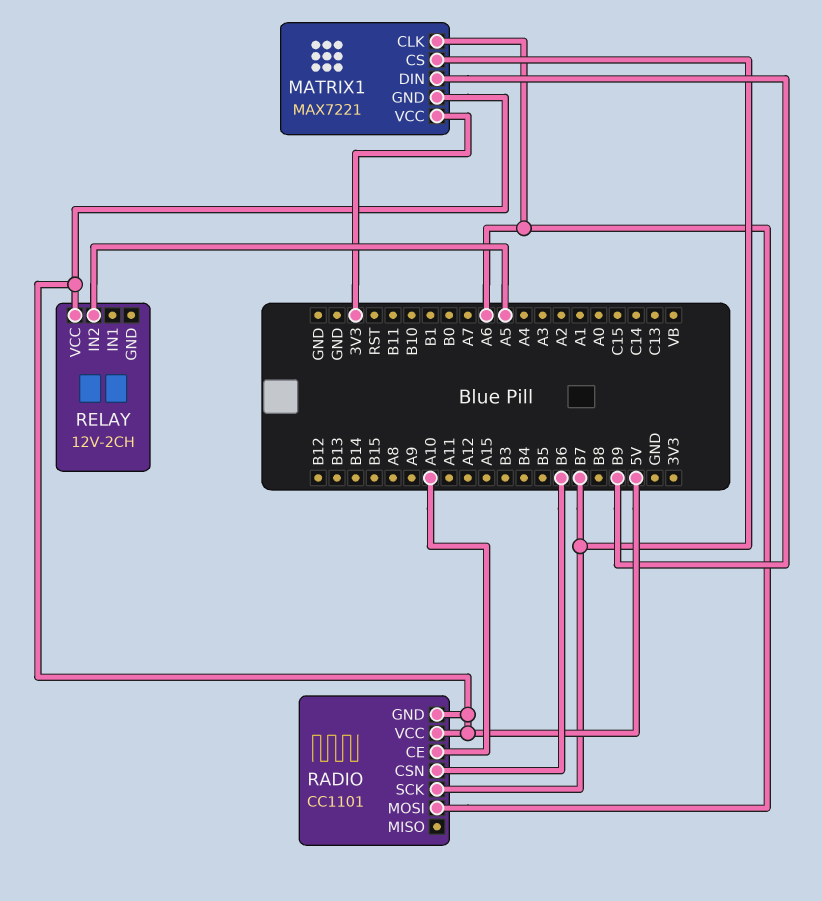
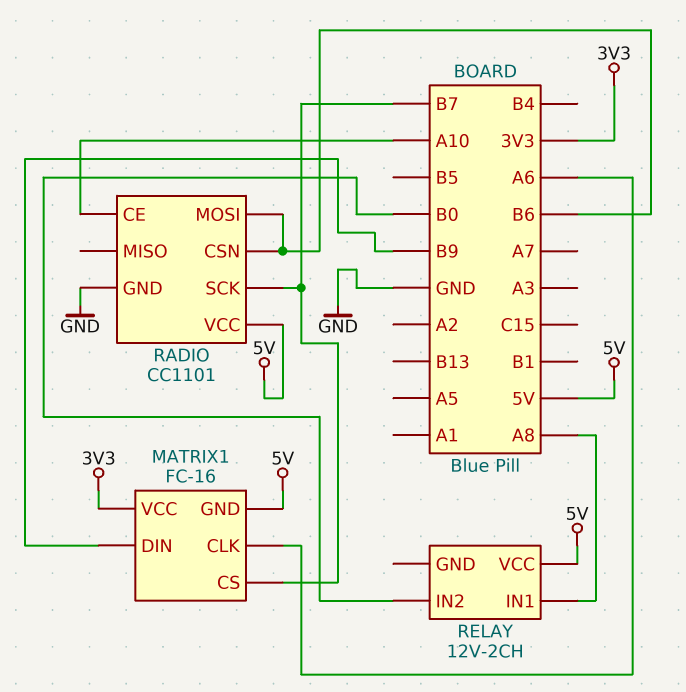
MATRIX1: MAX7221 -> FC-16
RADIO pin GND: 5V -> GND
RADIO pin MOSI: A6 -> B6
RELAY pin IN1: none -> A8
RELAY pin IN2: A5 -> B0

